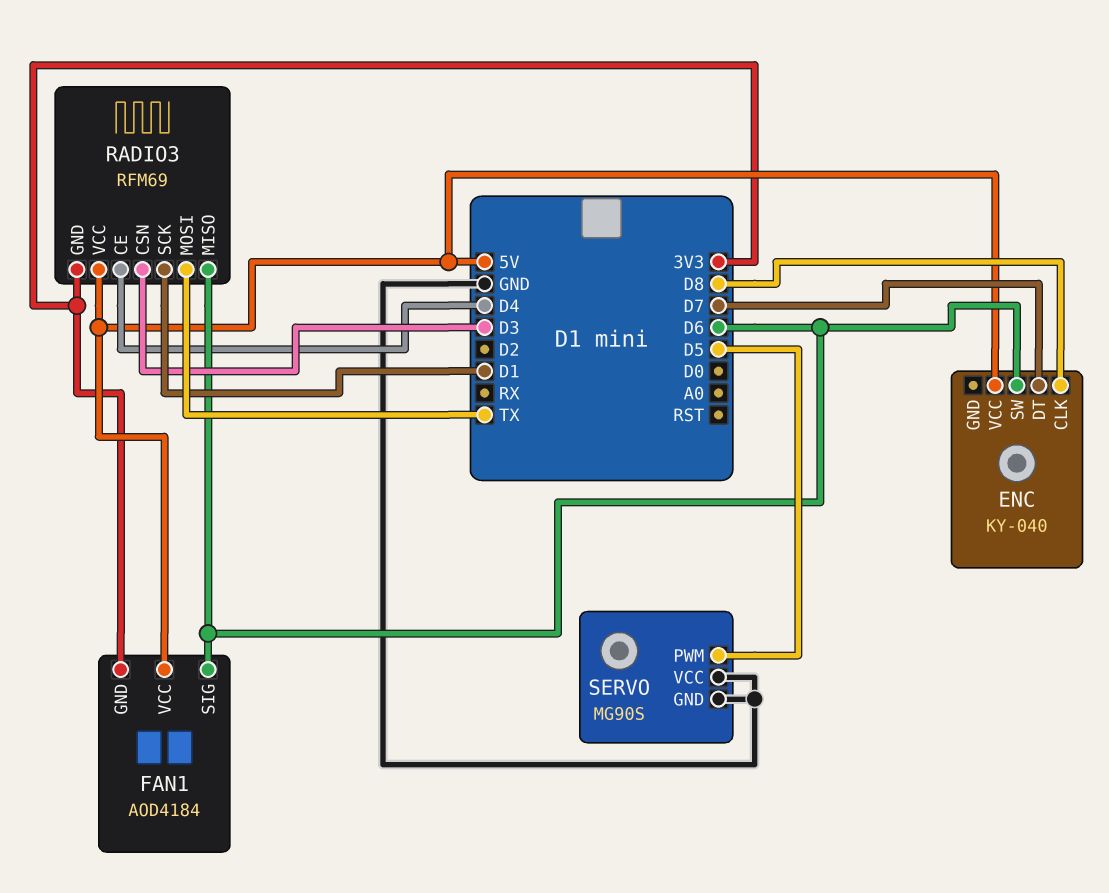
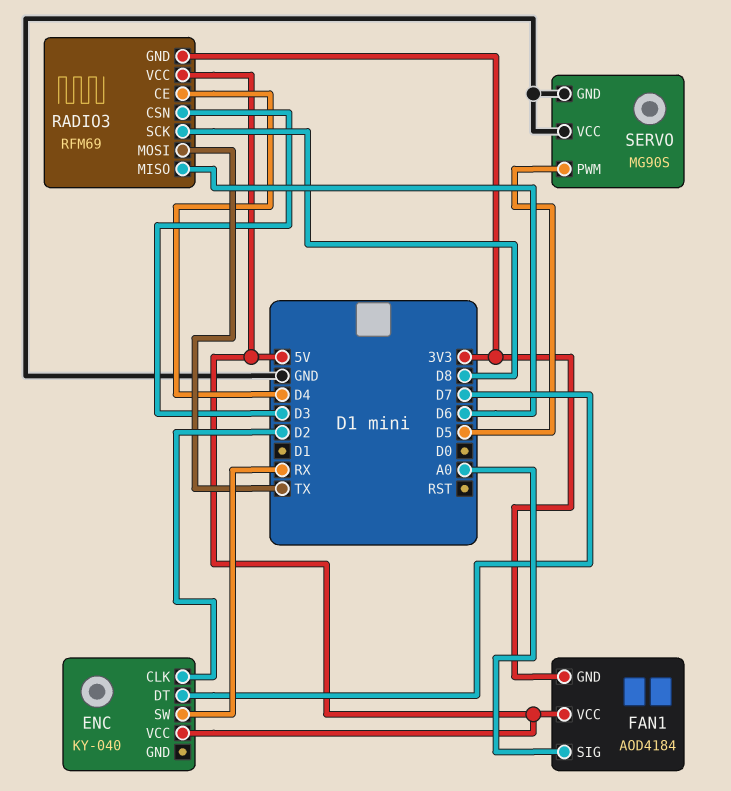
ENC pin CLK: D8 -> D2
ENC pin SW: D6 -> RX
FAN1 pin SIG: D6 -> A0
RADIO3 pin SCK: D1 -> D8

